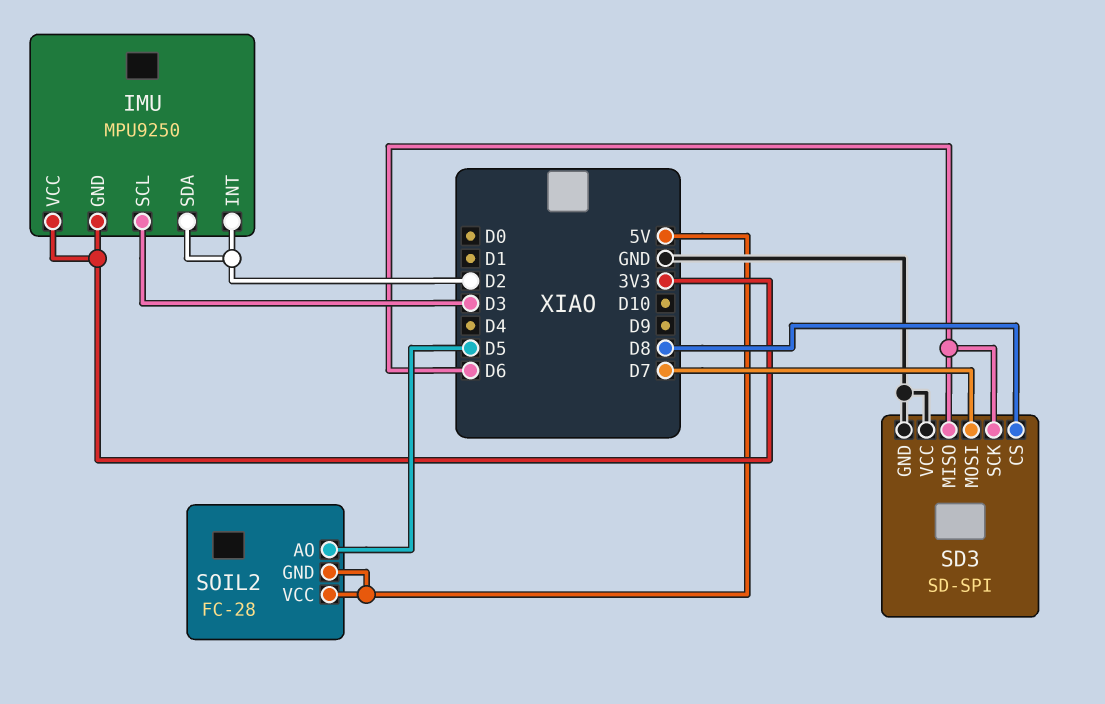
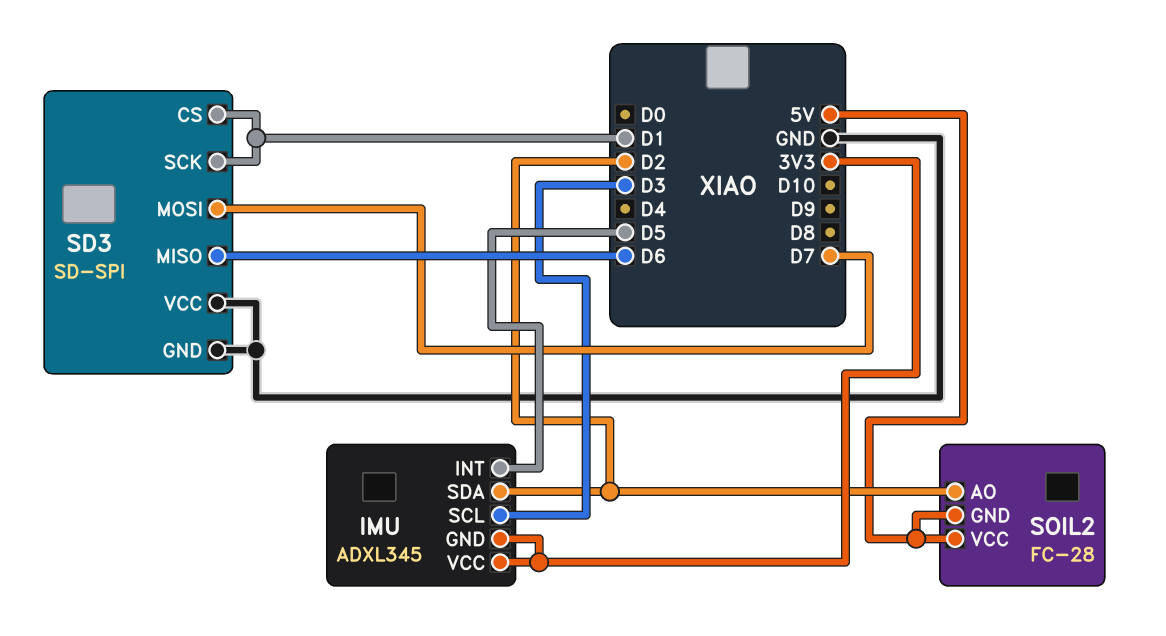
IMU: MPU9250 -> ADXL345
IMU pin INT: D2 -> D5
SD3 pin CS: D8 -> D1
SD3 pin SCK: D6 -> D1
SOIL2 pin AO: D5 -> D2

